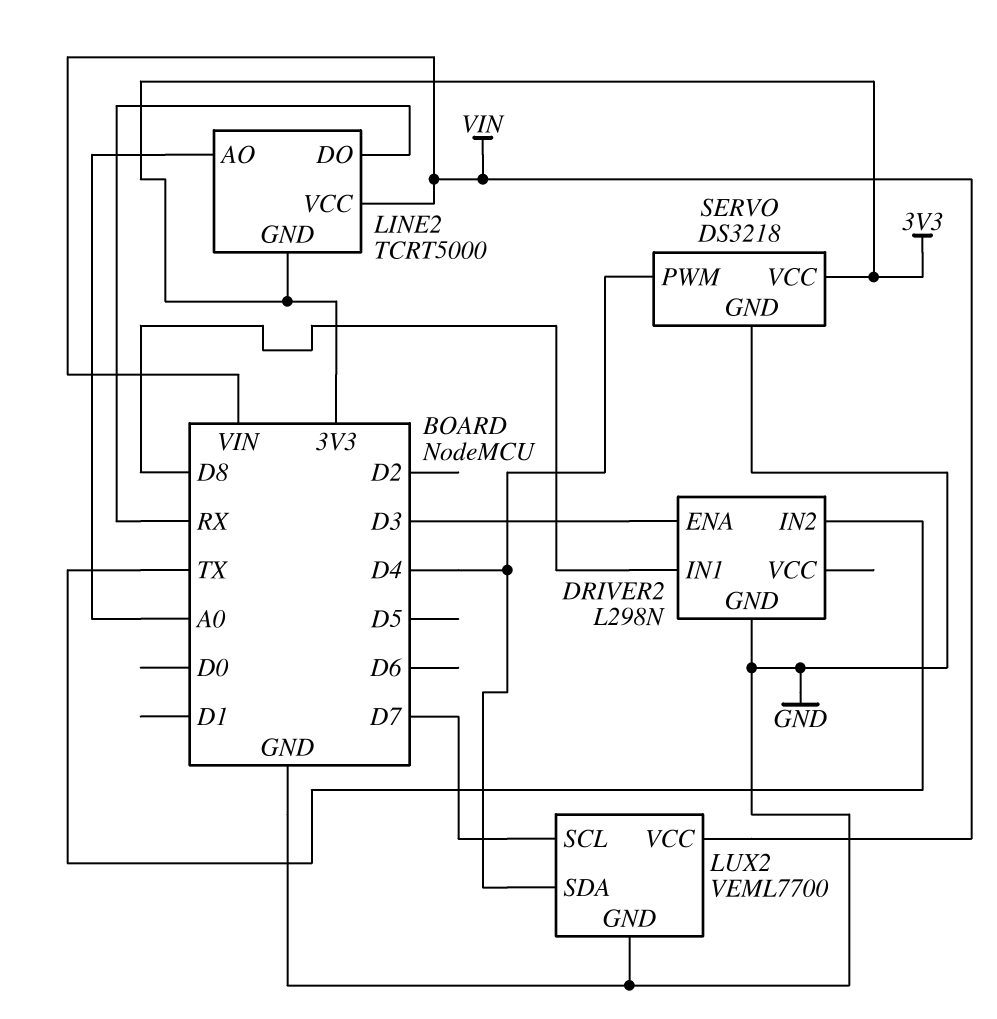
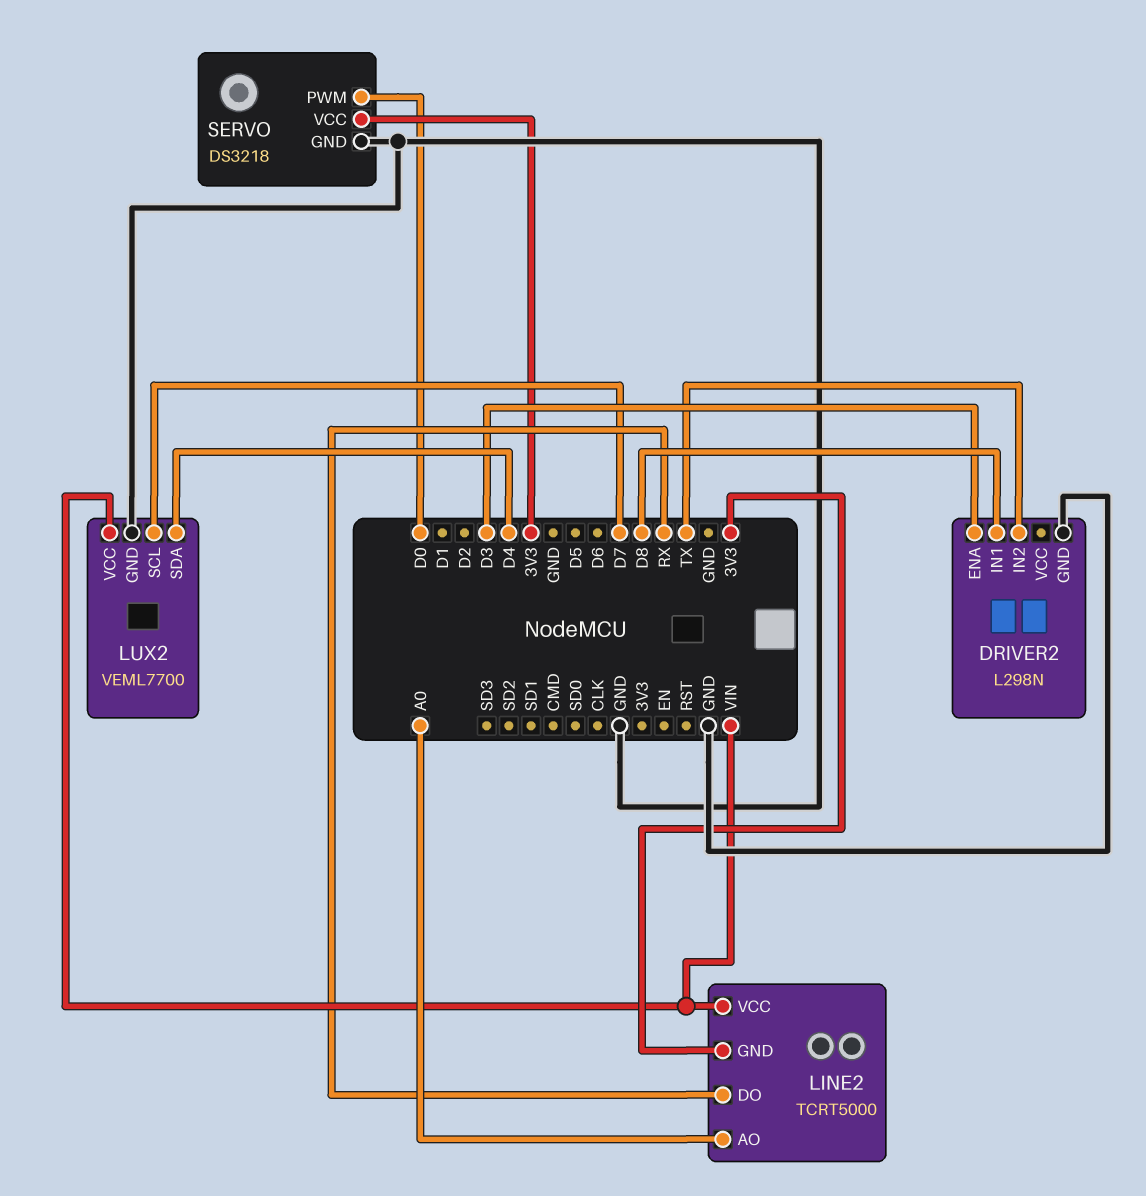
SERVO pin PWM: D4 -> D0

